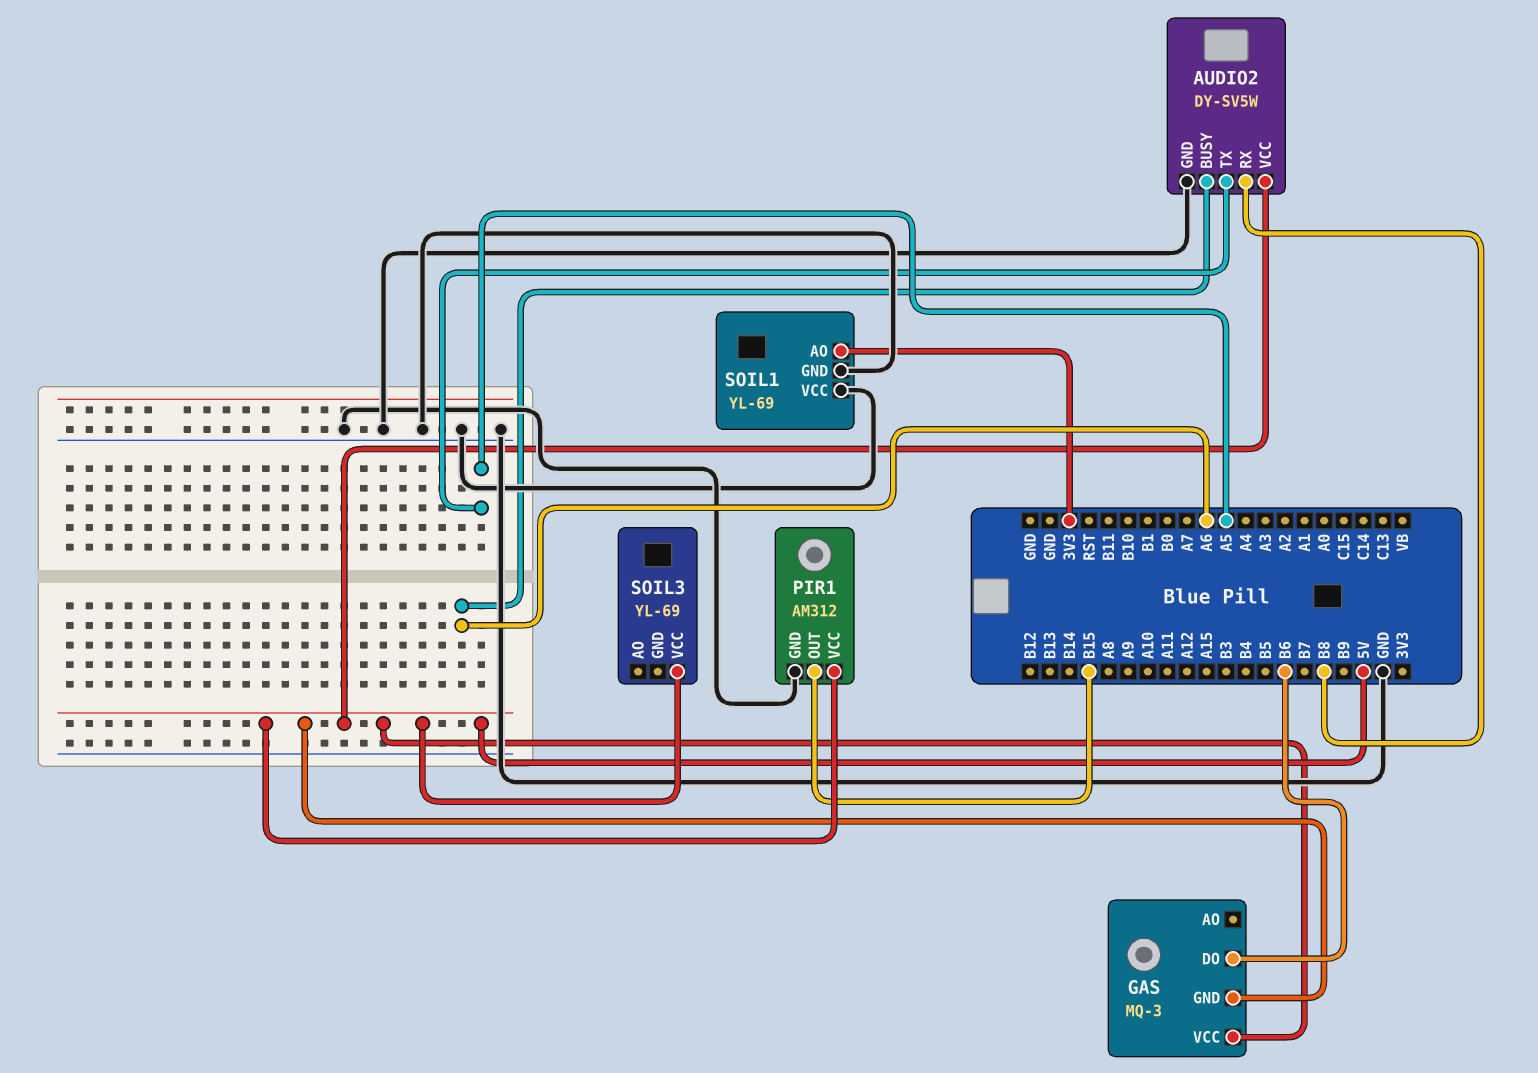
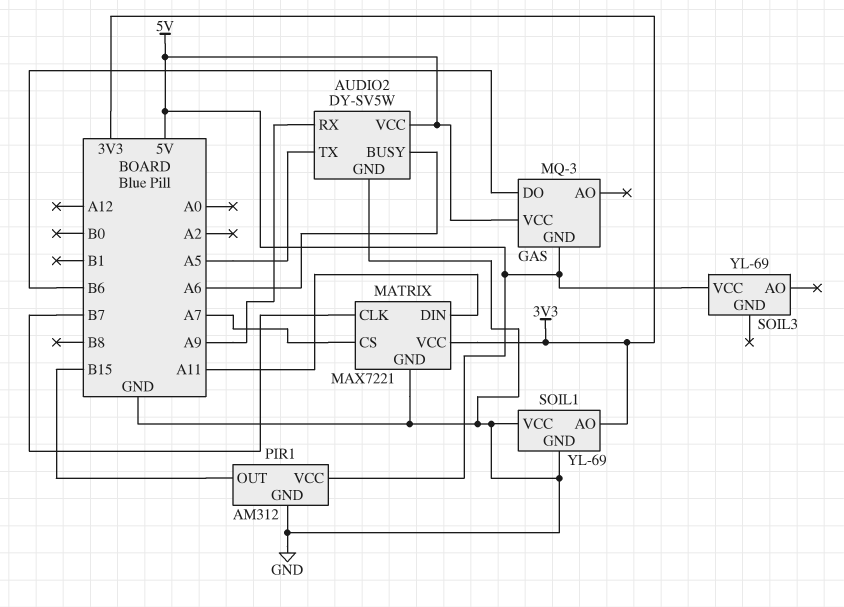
AUDIO2 pin RX: B8 -> A9
MATRIX: none -> MAX7221
MATRIX pin CLK: none -> B7
MATRIX pin CS: none -> A7
MATRIX pin DIN: none -> A11
MATRIX pin GND: none -> GND
MATRIX pin VCC: none -> 3V3

